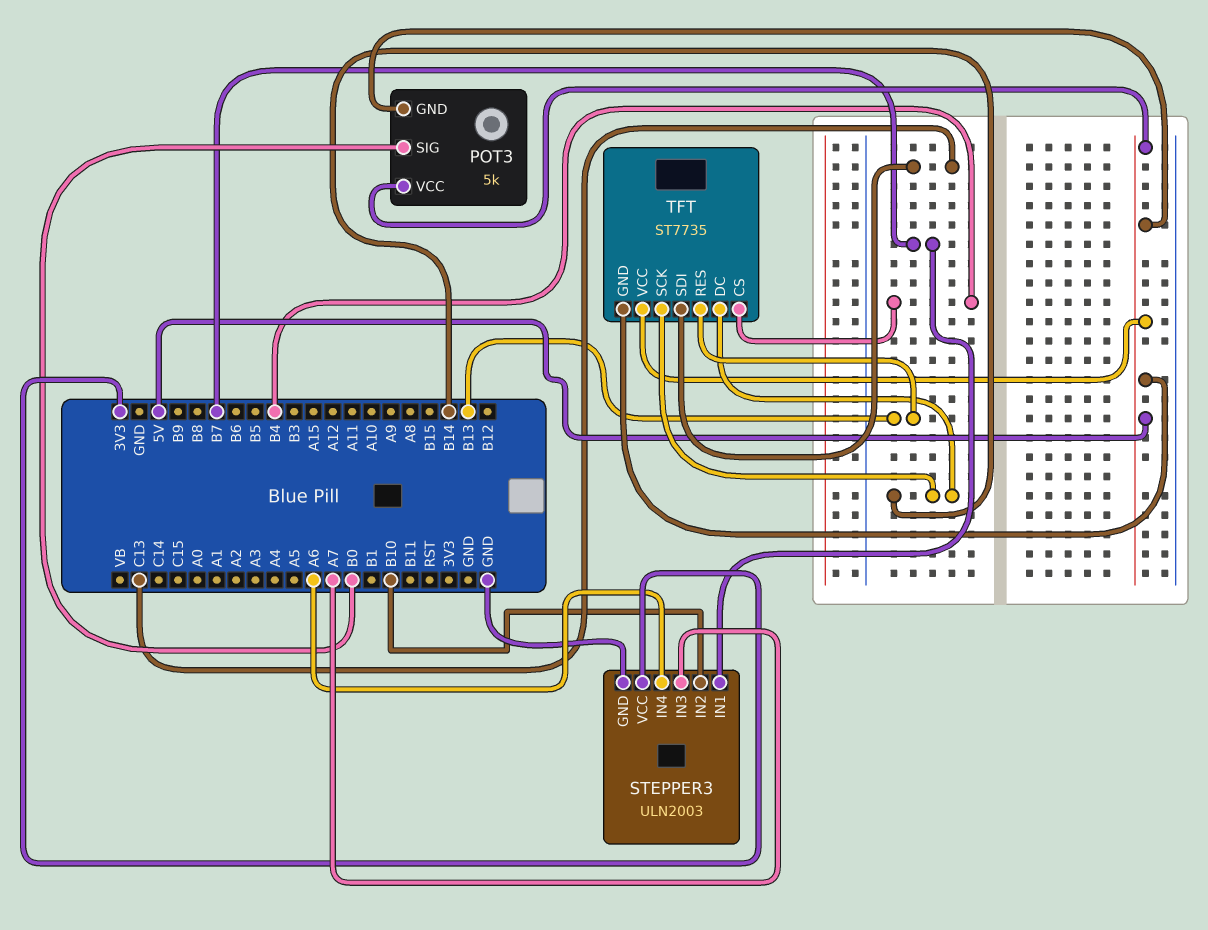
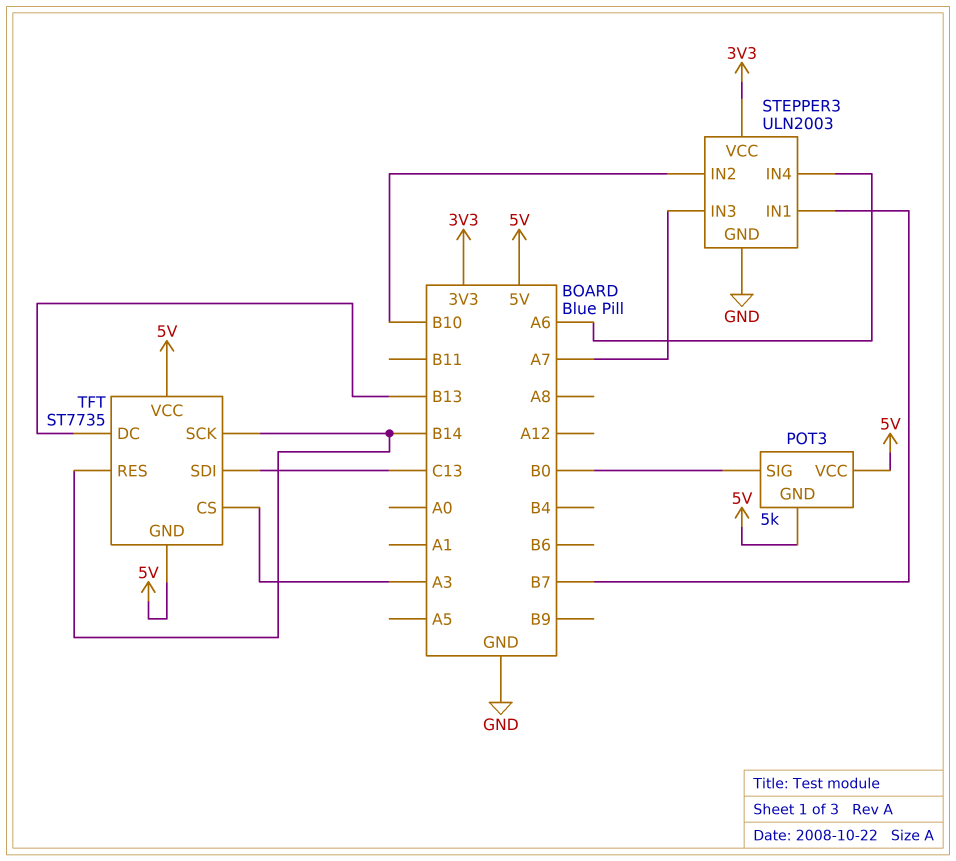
TFT pin CS: B4 -> A3
TFT pin DC: B14 -> B13
TFT pin RES: B13 -> B14

